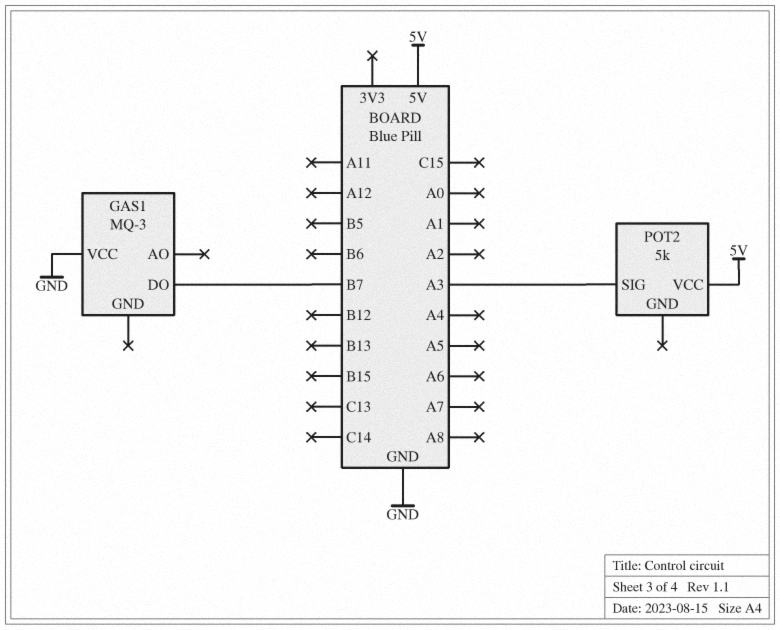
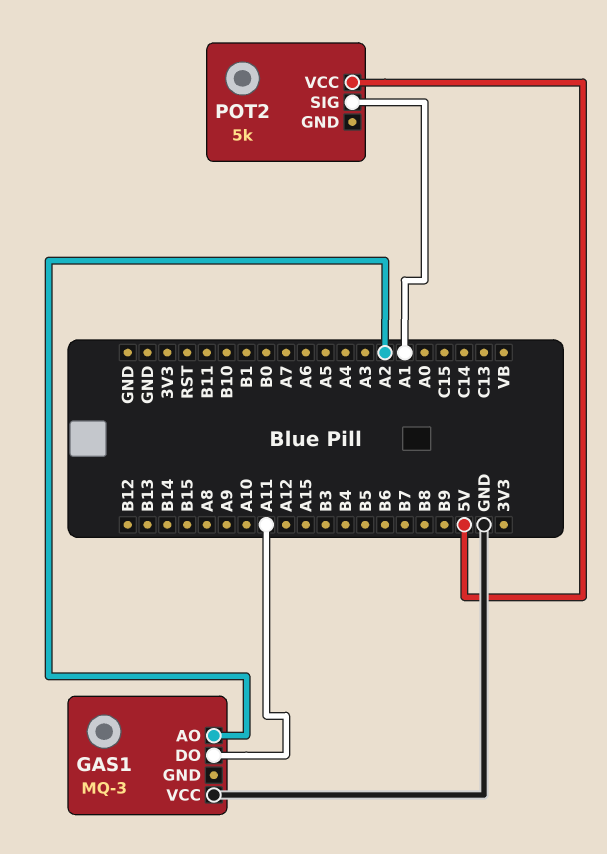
GAS1 pin AO: none -> A2
GAS1 pin DO: B7 -> A11
POT2 pin SIG: A3 -> A1

